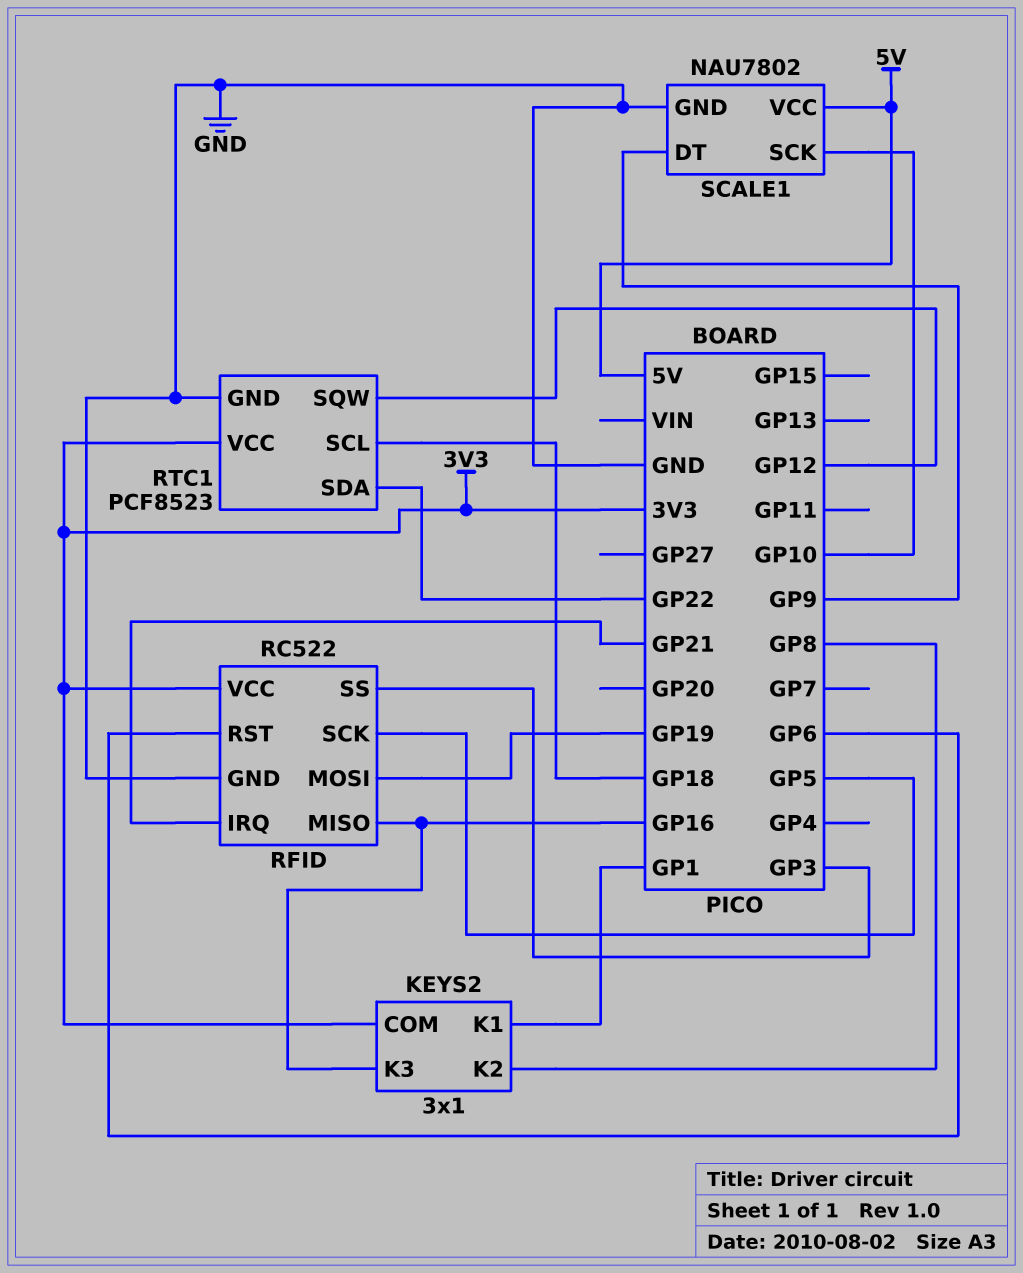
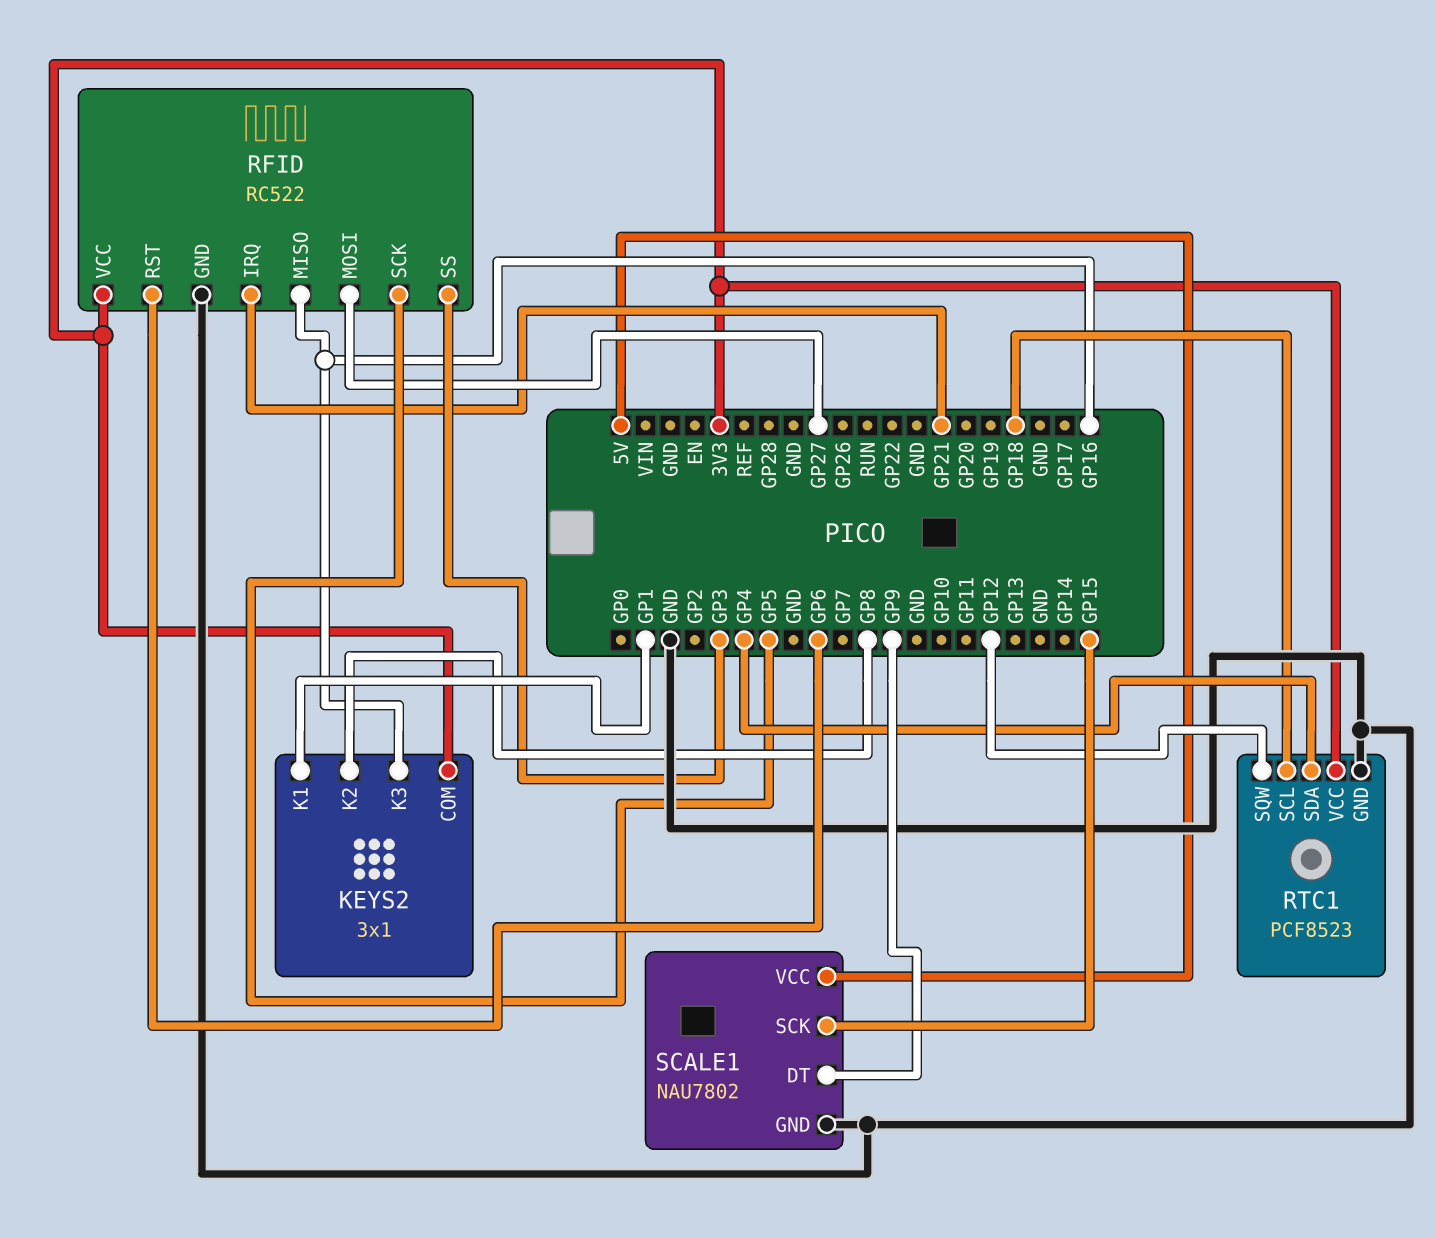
RFID pin MOSI: GP19 -> GP27
RTC1 pin SDA: GP22 -> GP4
SCALE1 pin SCK: GP10 -> GP15

